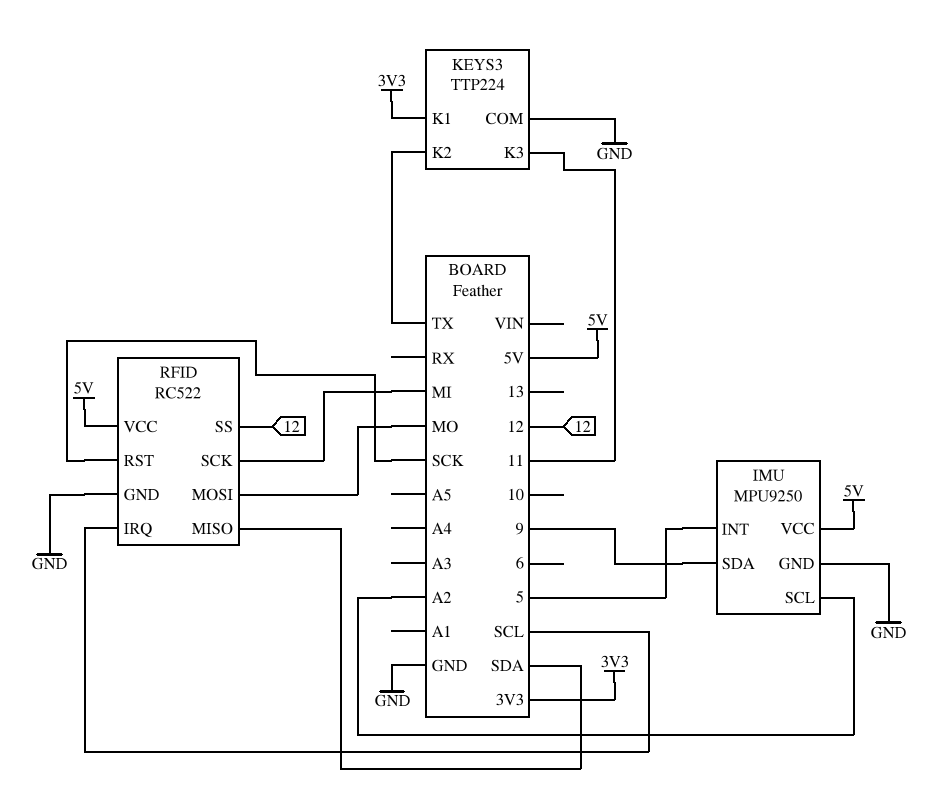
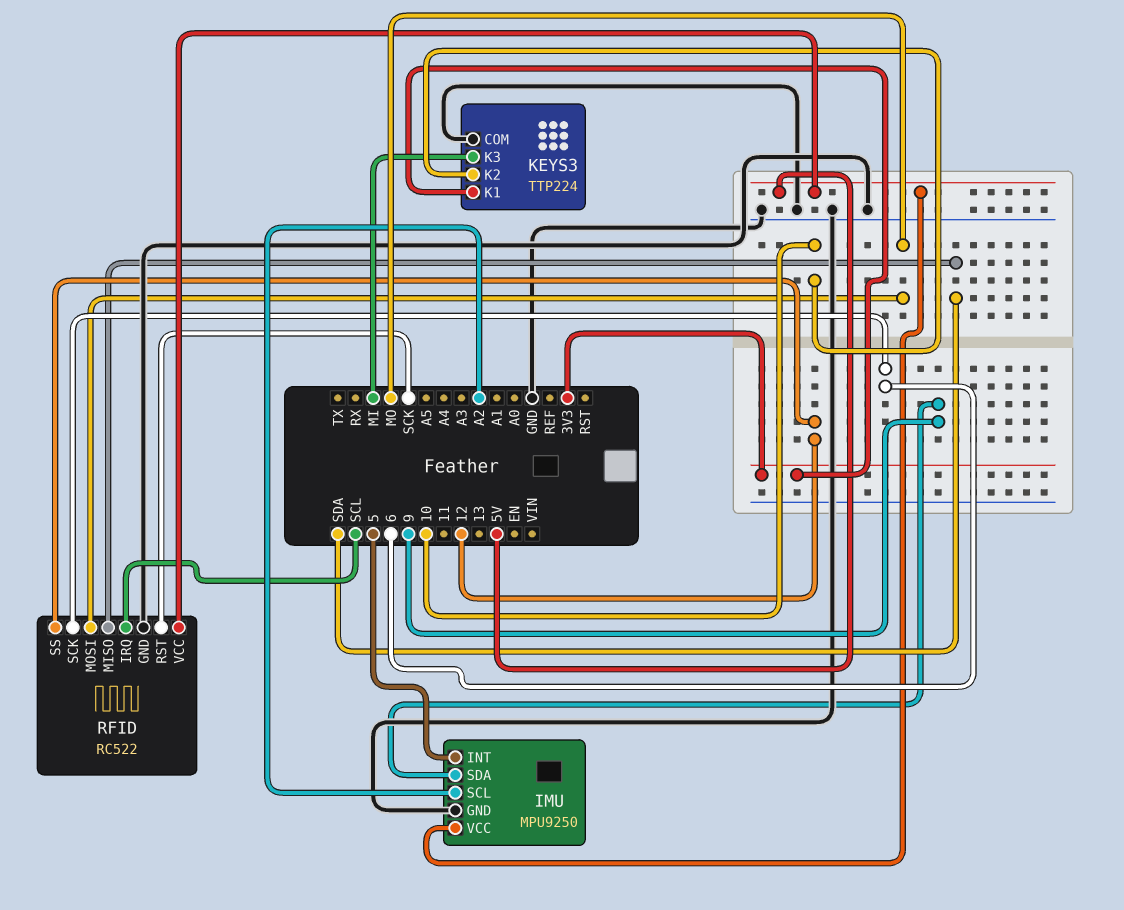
KEYS3 pin K2: TX -> 10
KEYS3 pin K3: 11 -> MI
RFID pin SCK: MI -> 6

